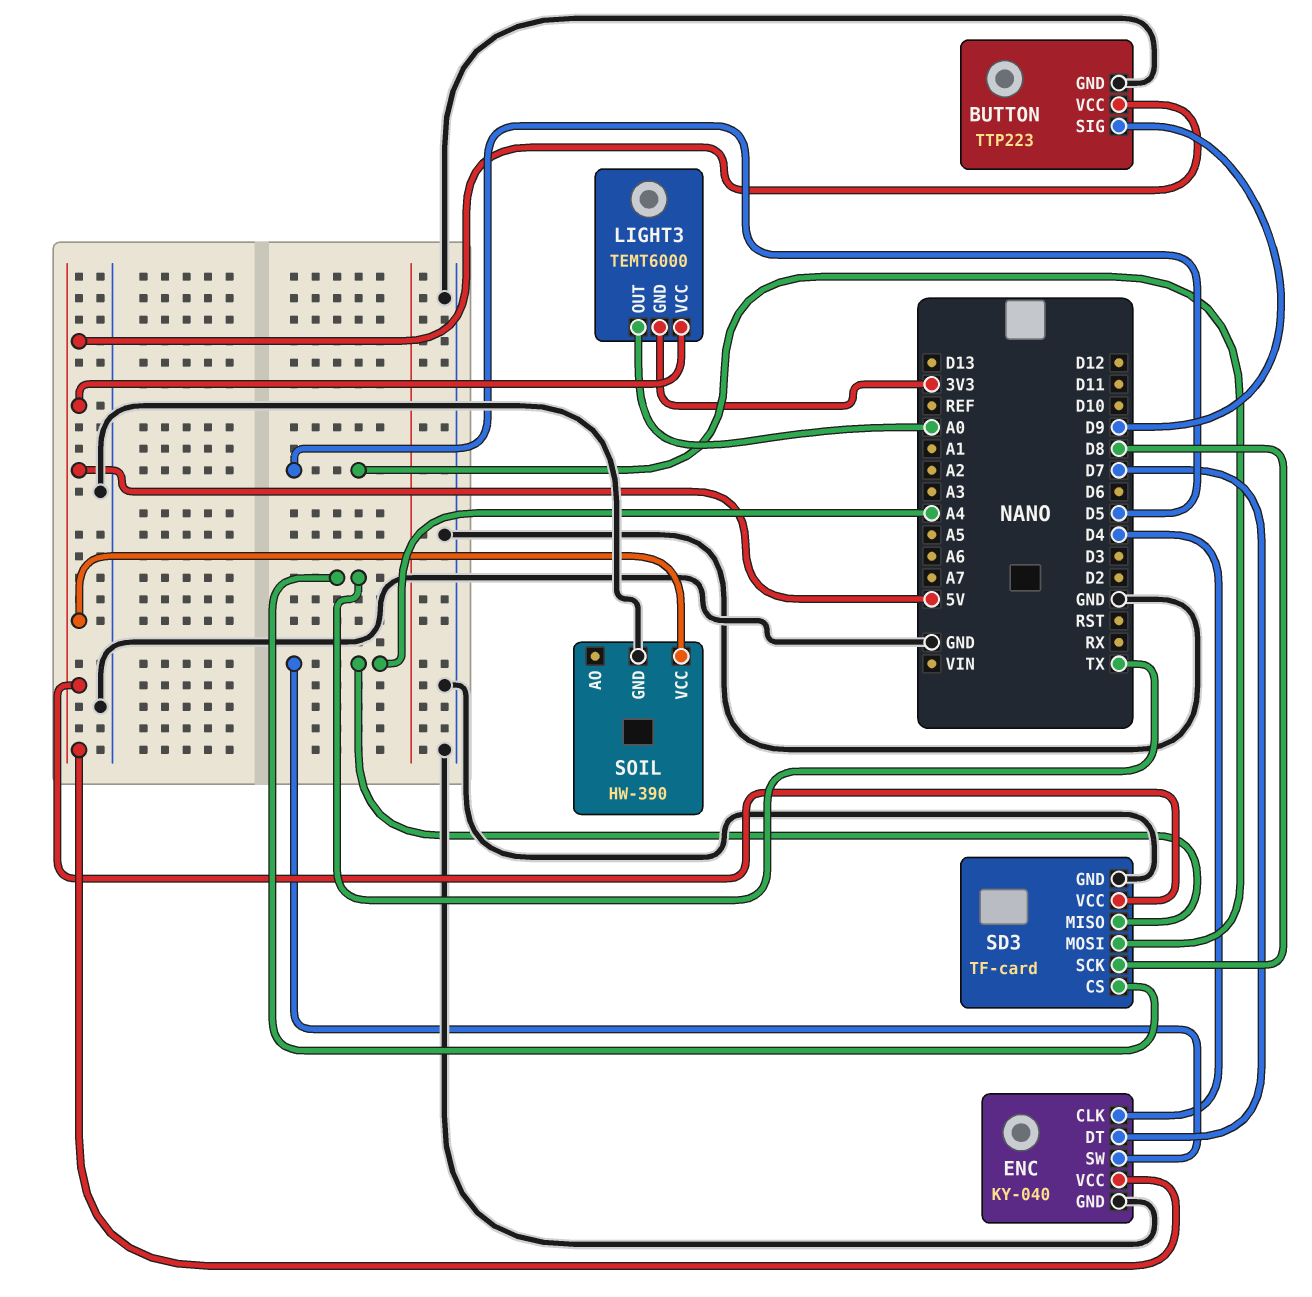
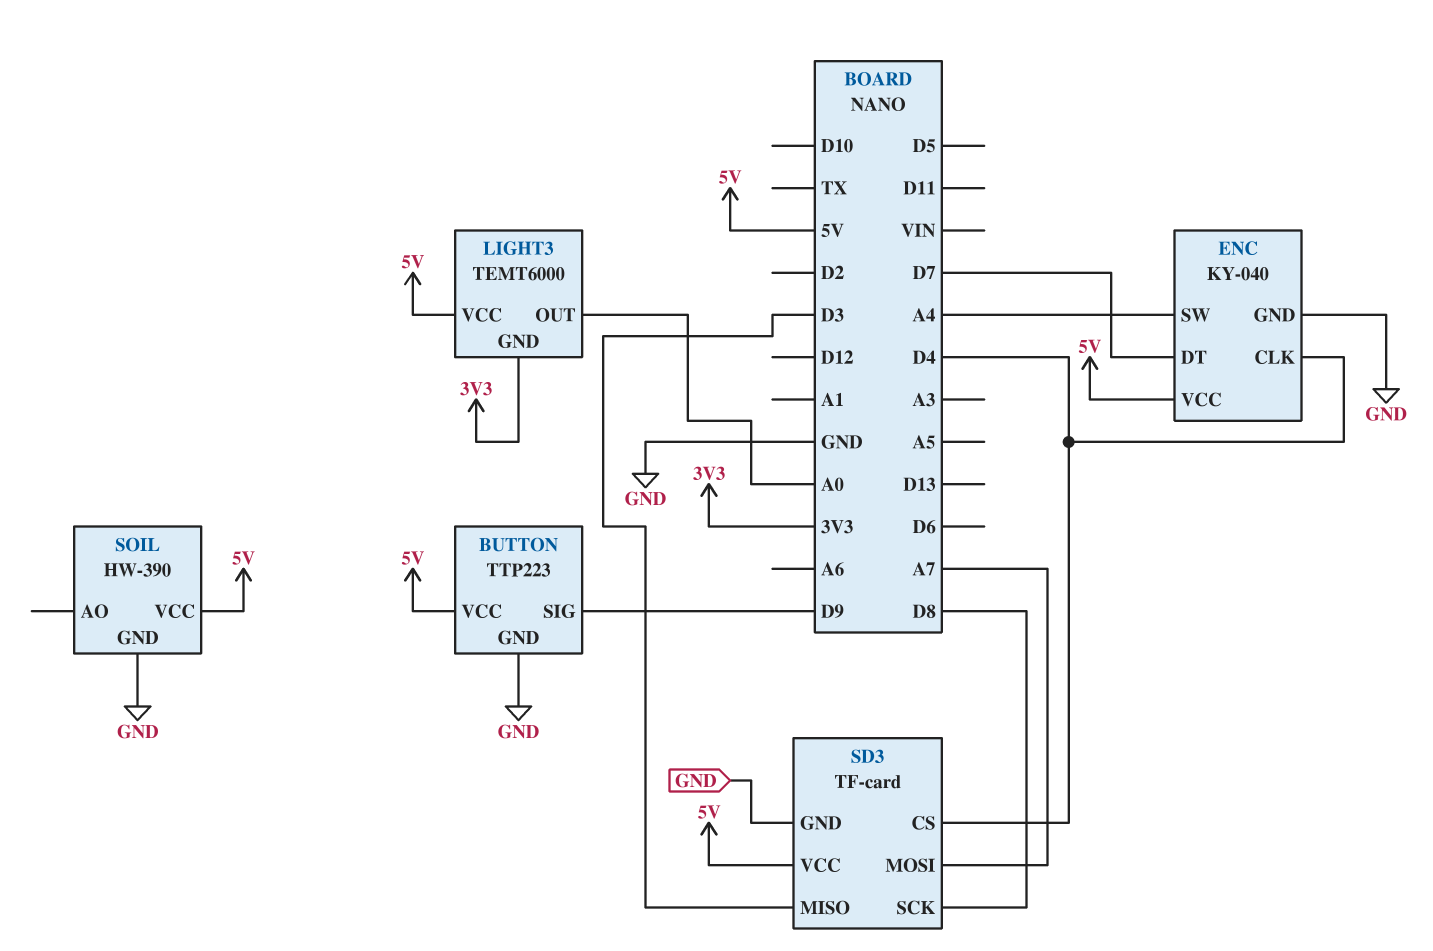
SD3 pin CS: TX -> D4
SD3 pin MISO: A4 -> D3
SD3 pin MOSI: D5 -> A7

